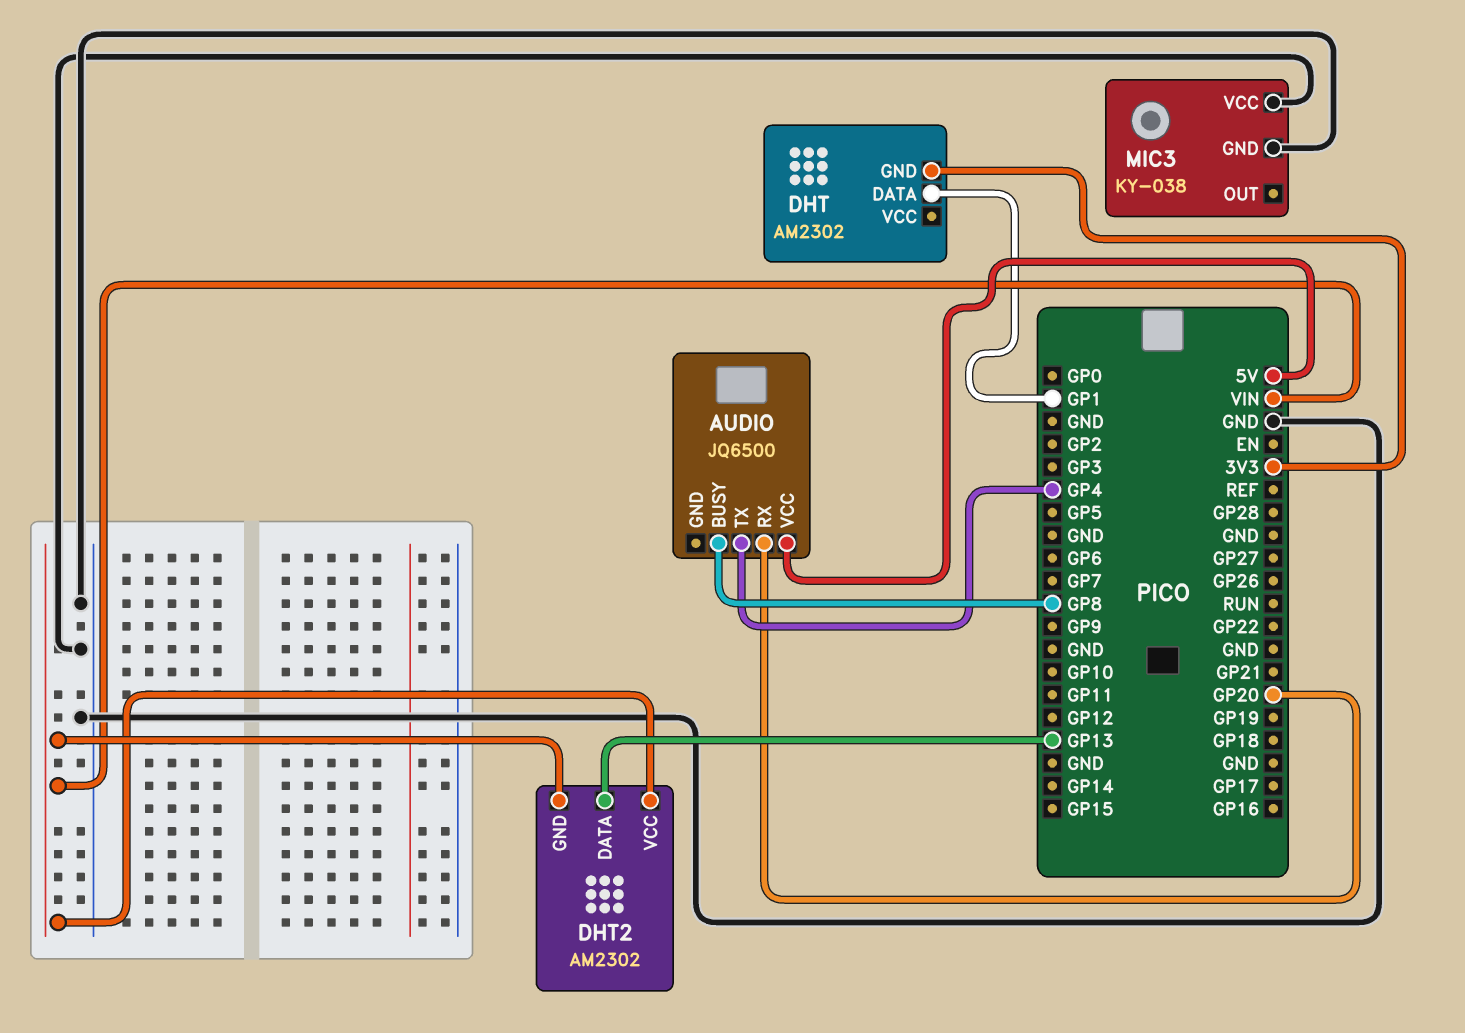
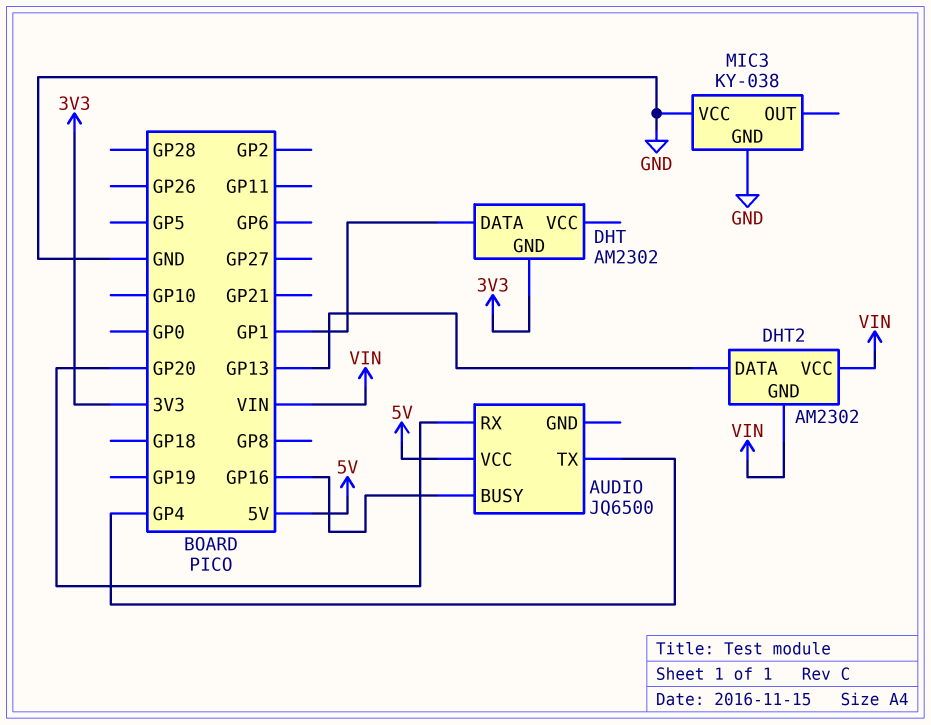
AUDIO pin BUSY: GP8 -> GP16

